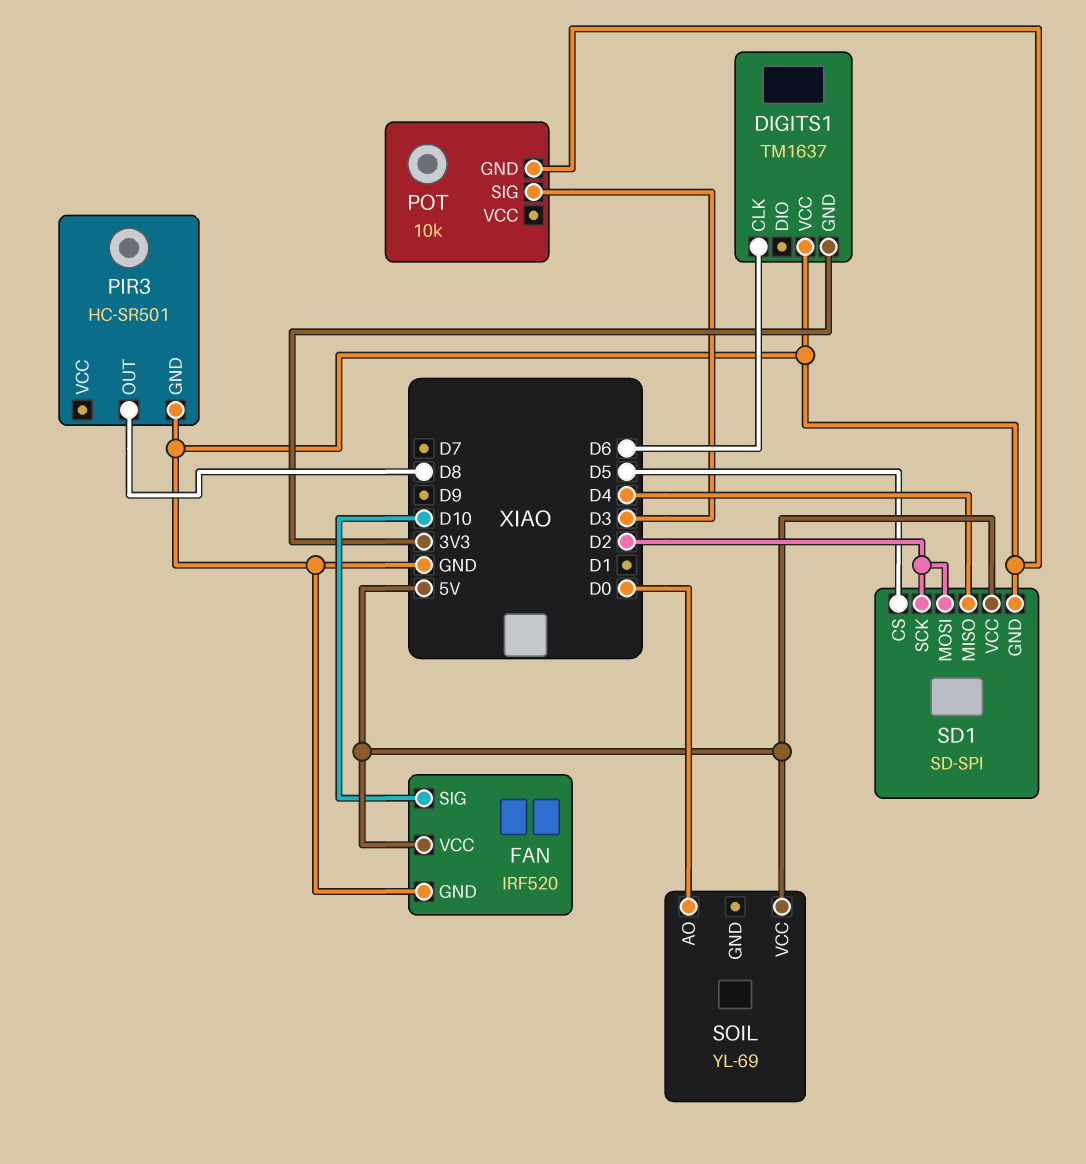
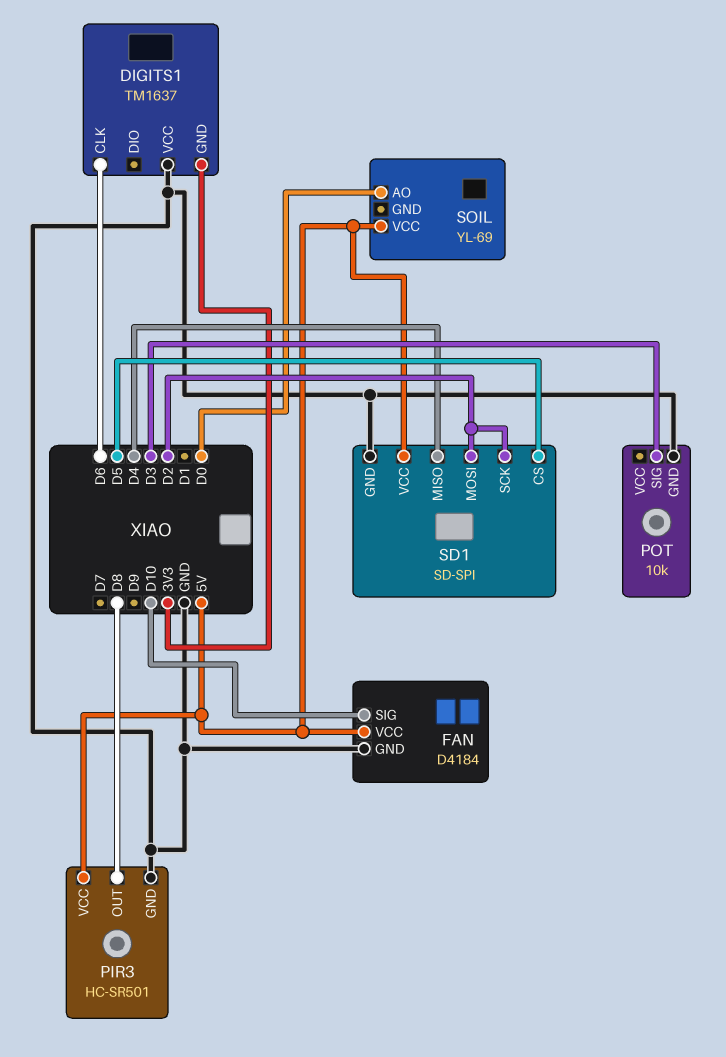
FAN: IRF520 -> D4184
PIR3 pin VCC: none -> 5V

